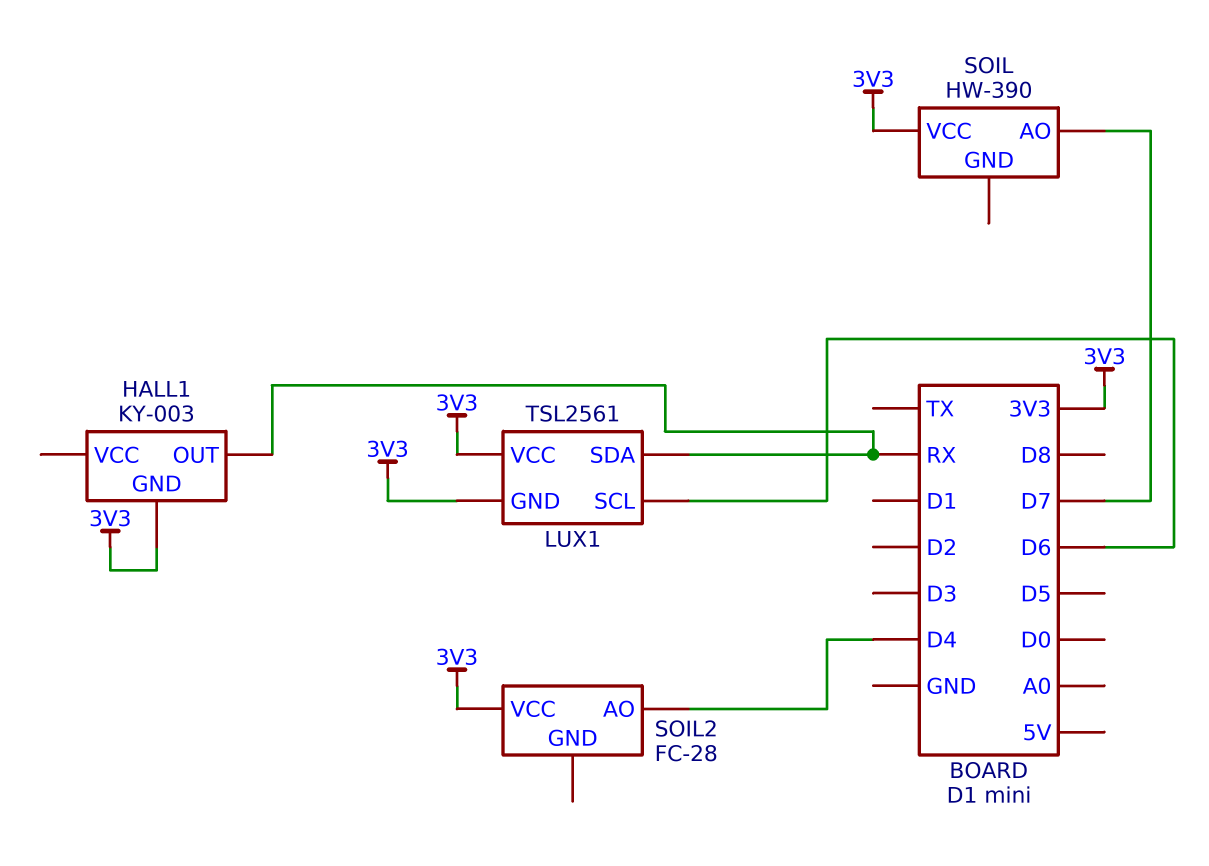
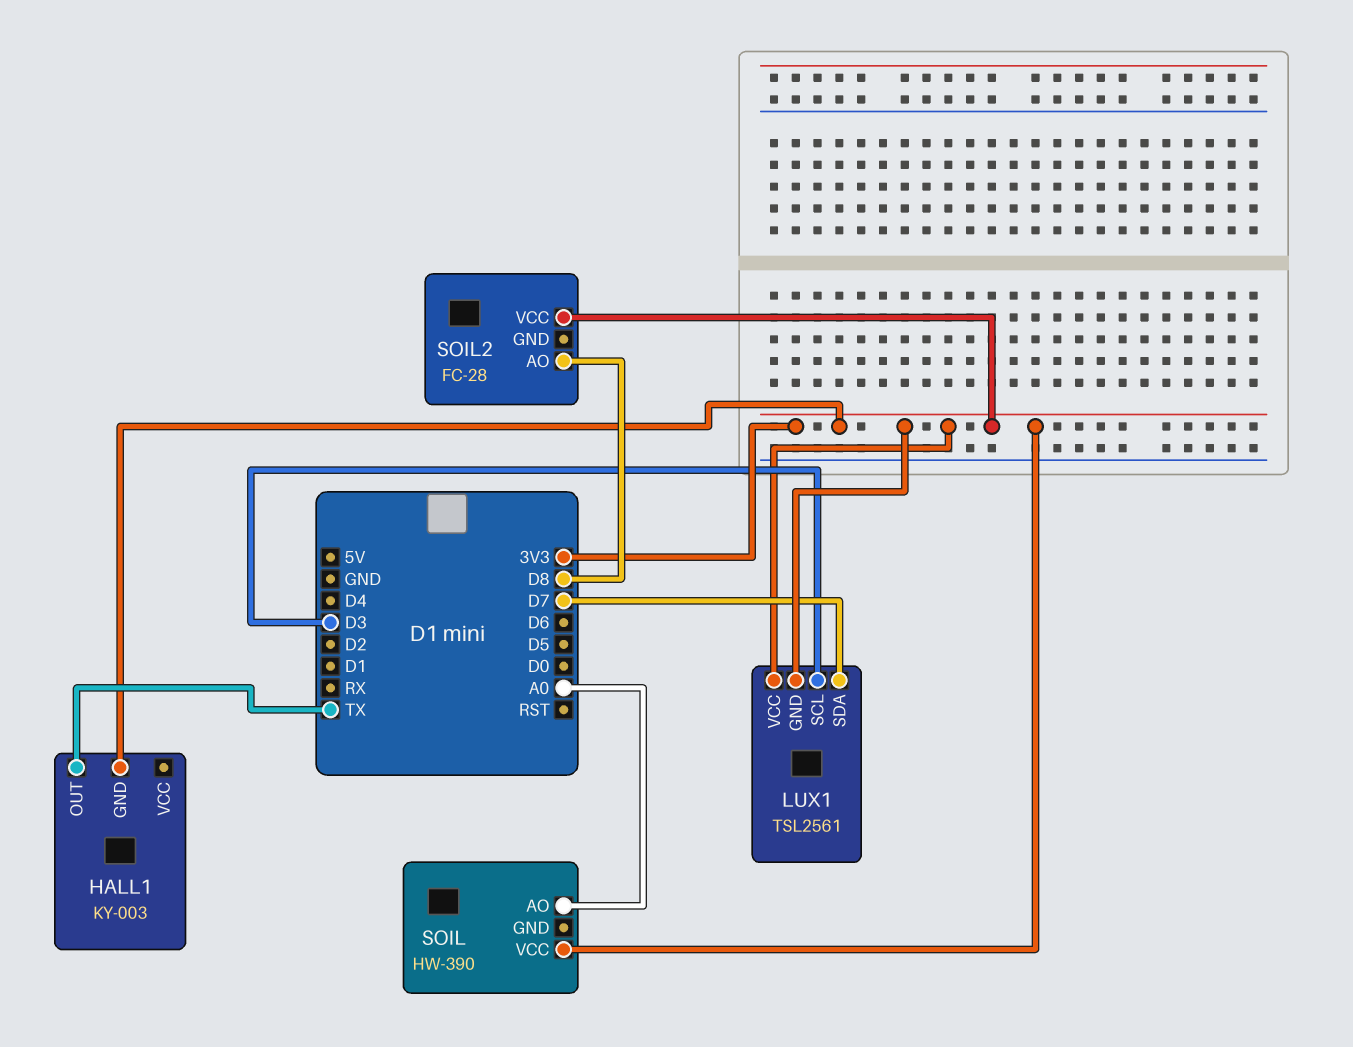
HALL1 pin OUT: RX -> TX
LUX1 pin SCL: D6 -> D3
LUX1 pin SDA: RX -> D7
SOIL pin AO: D7 -> A0
SOIL2 pin AO: D4 -> D8

